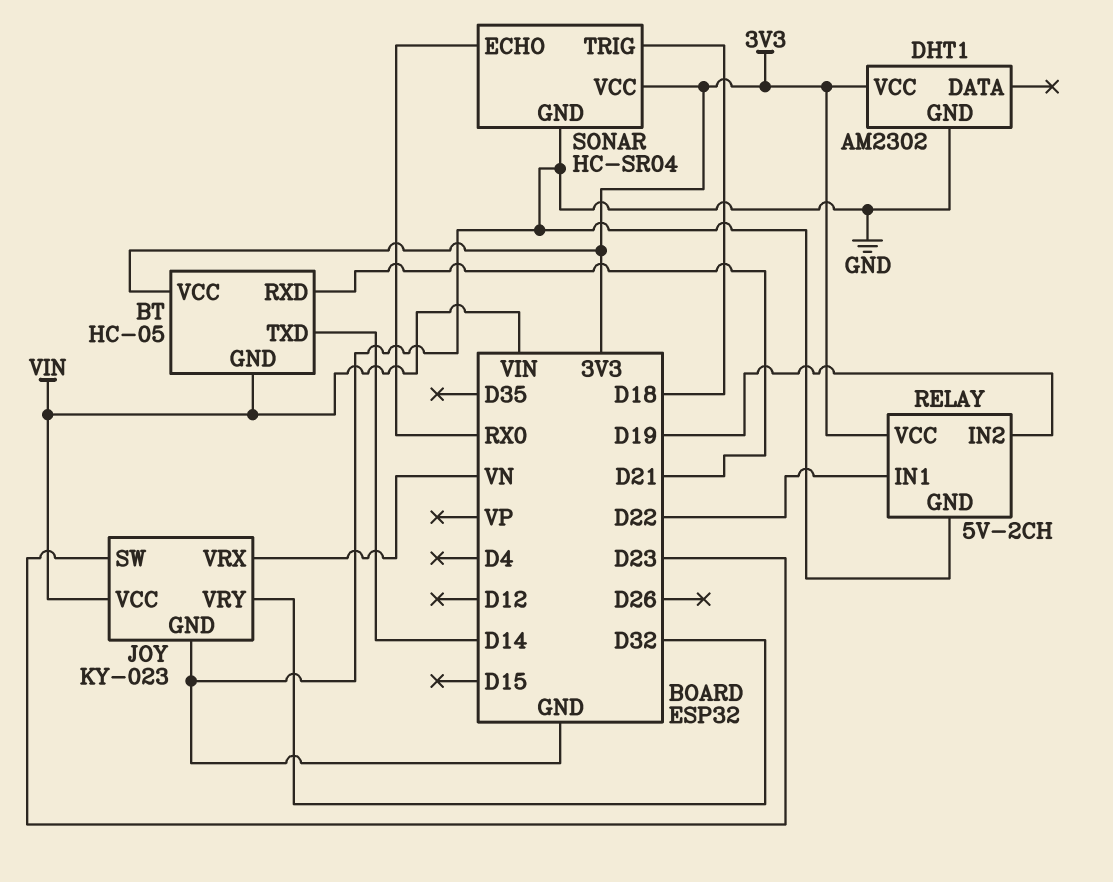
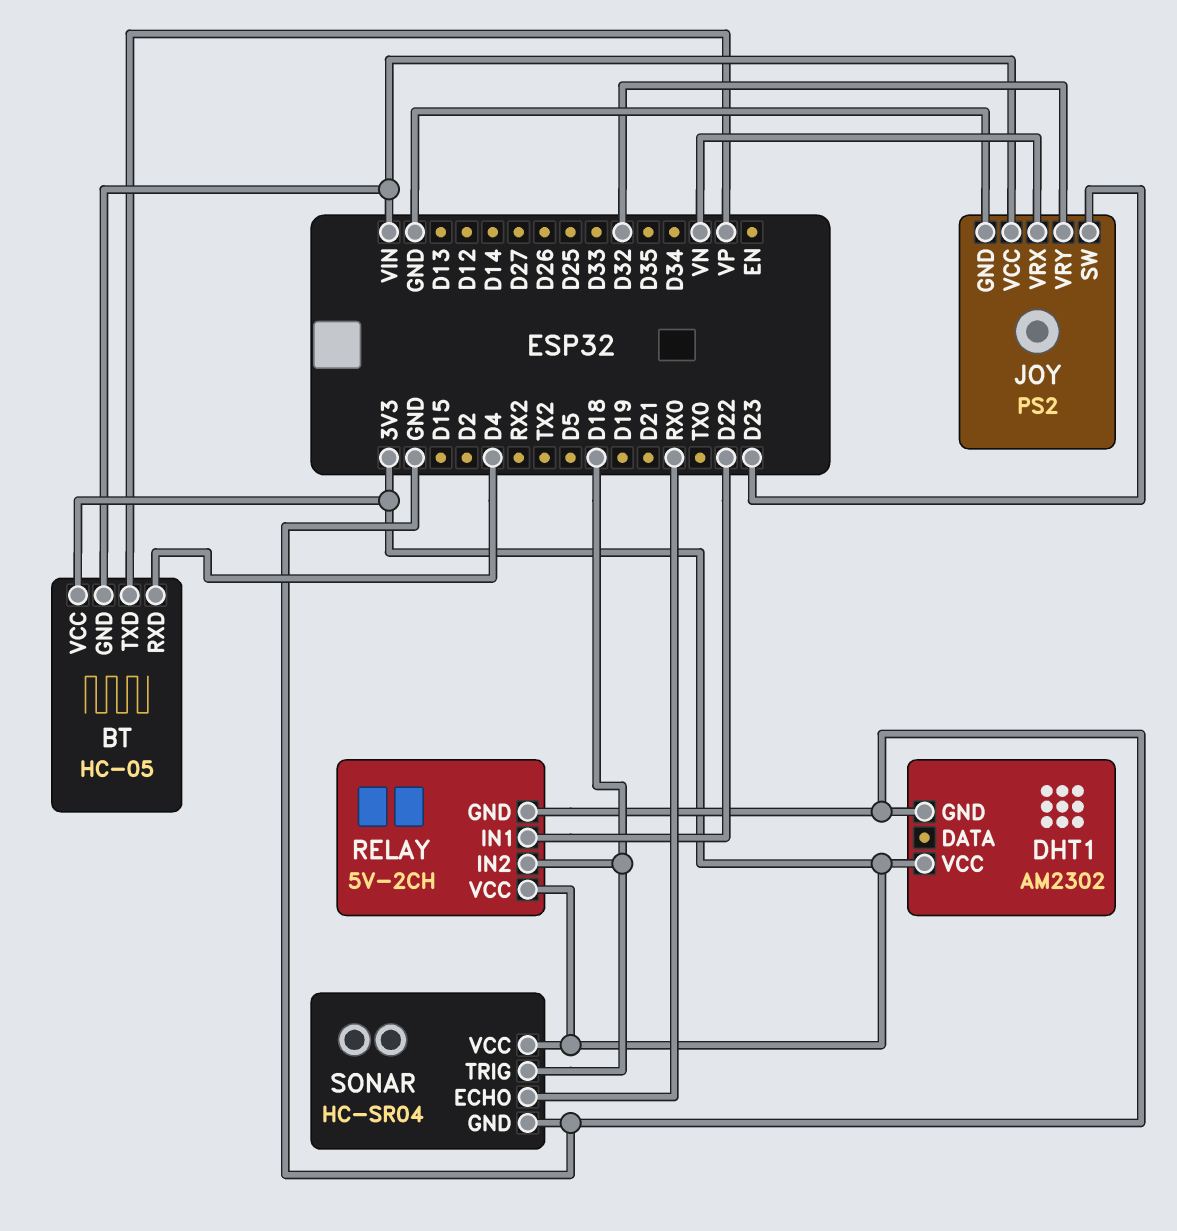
BT pin RXD: D21 -> D4
BT pin TXD: D14 -> VP
JOY: KY-023 -> PS2
RELAY pin IN2: D19 -> D18

